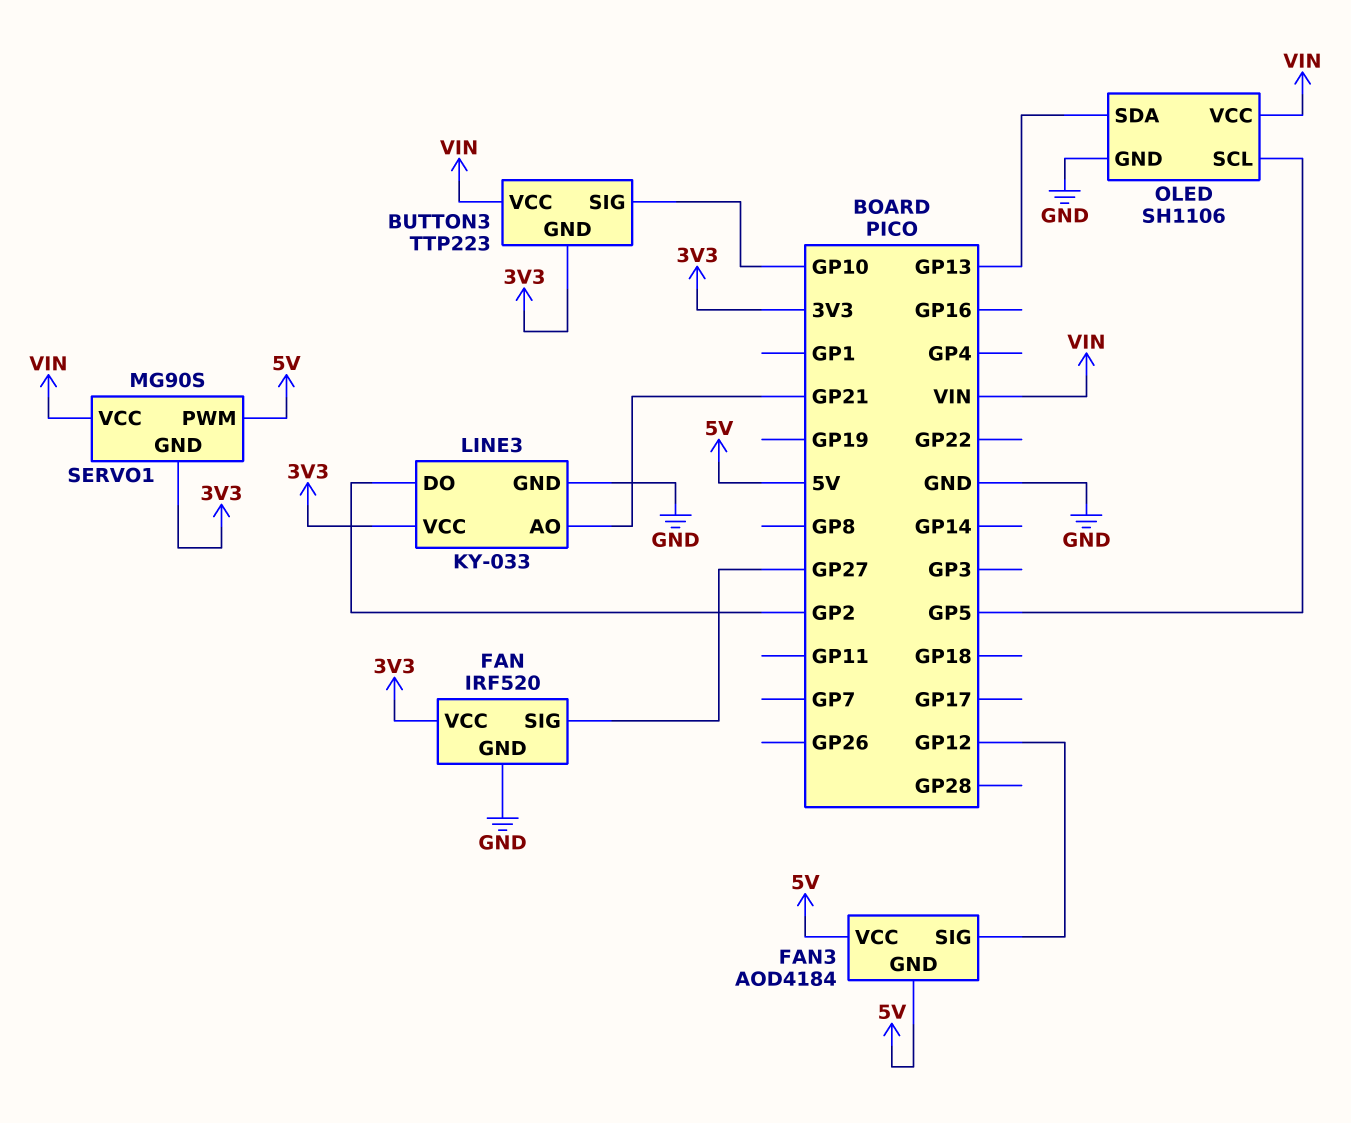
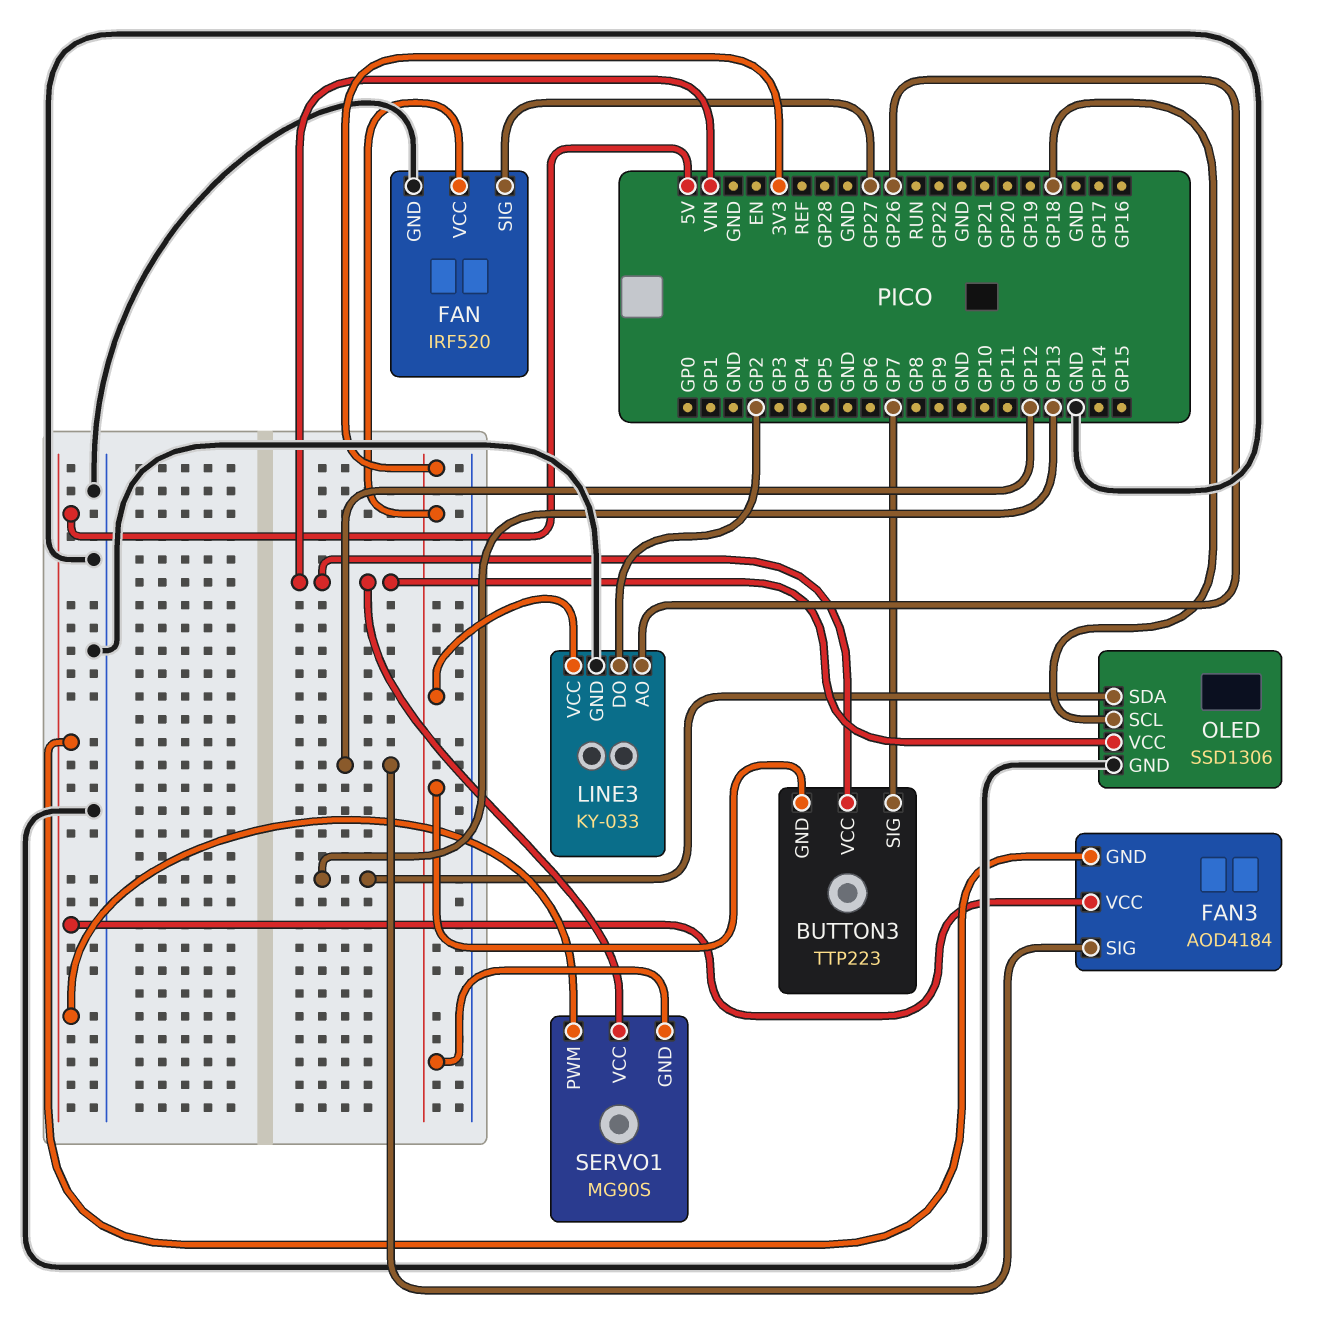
BUTTON3 pin SIG: GP10 -> GP7
LINE3 pin AO: GP21 -> GP26
OLED: SH1106 -> SSD1306
OLED pin SCL: GP5 -> GP18

